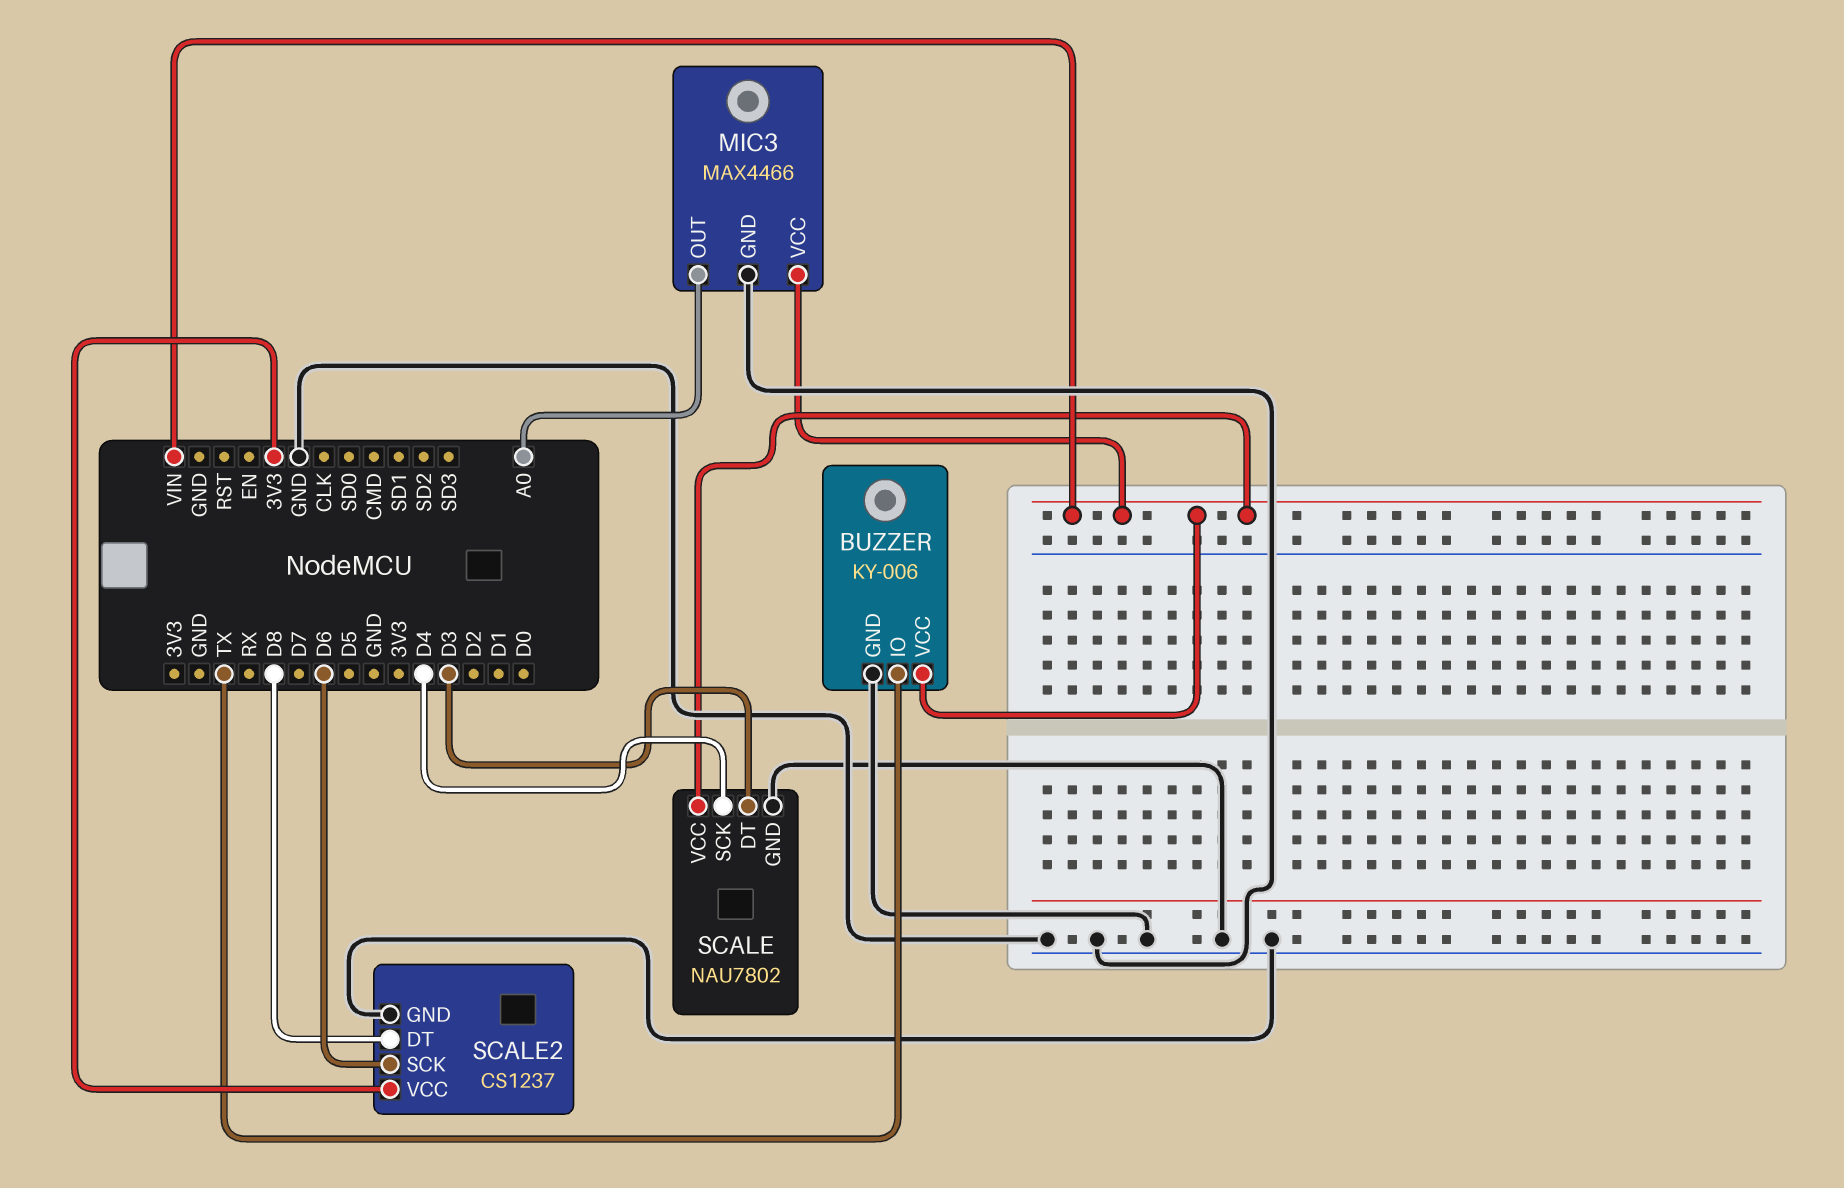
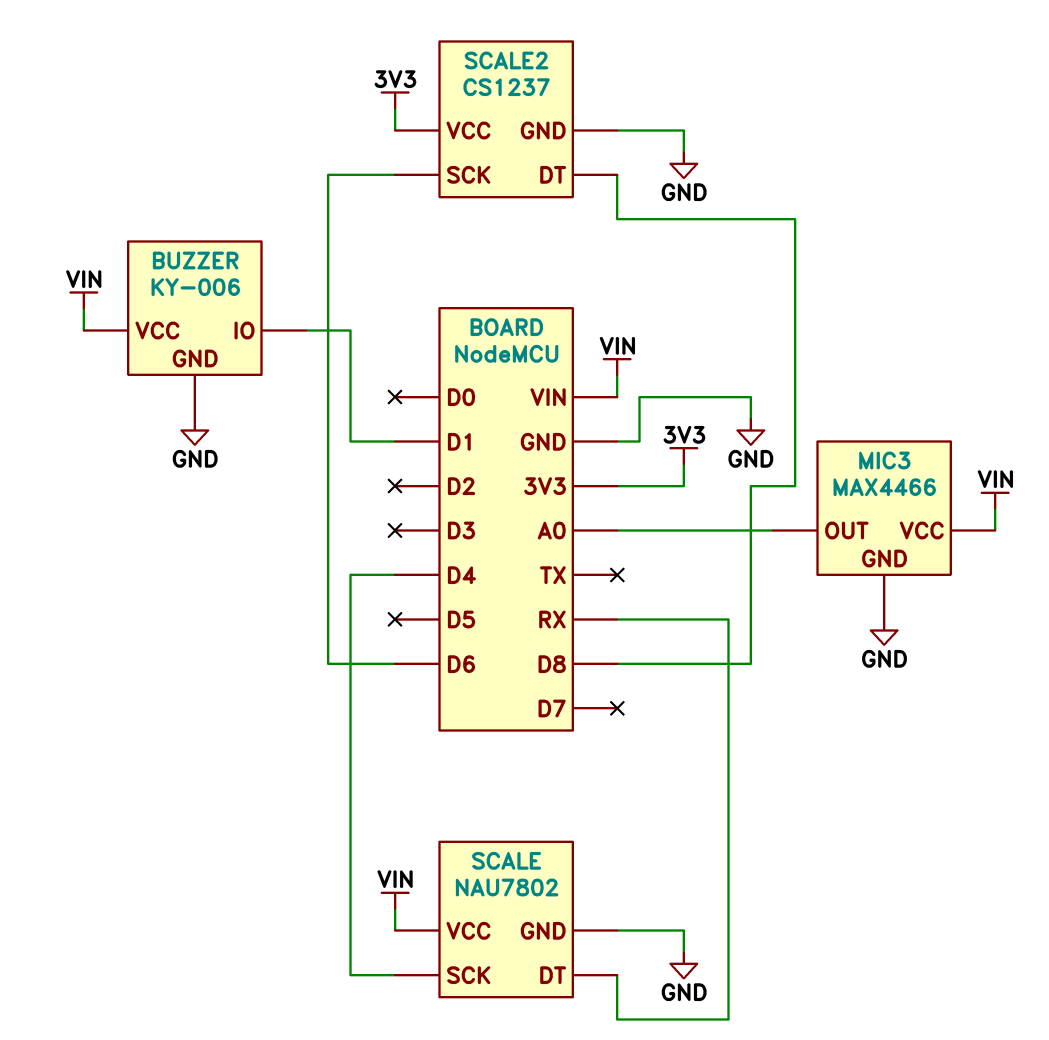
BUZZER pin IO: TX -> D1
SCALE pin DT: D3 -> RX

